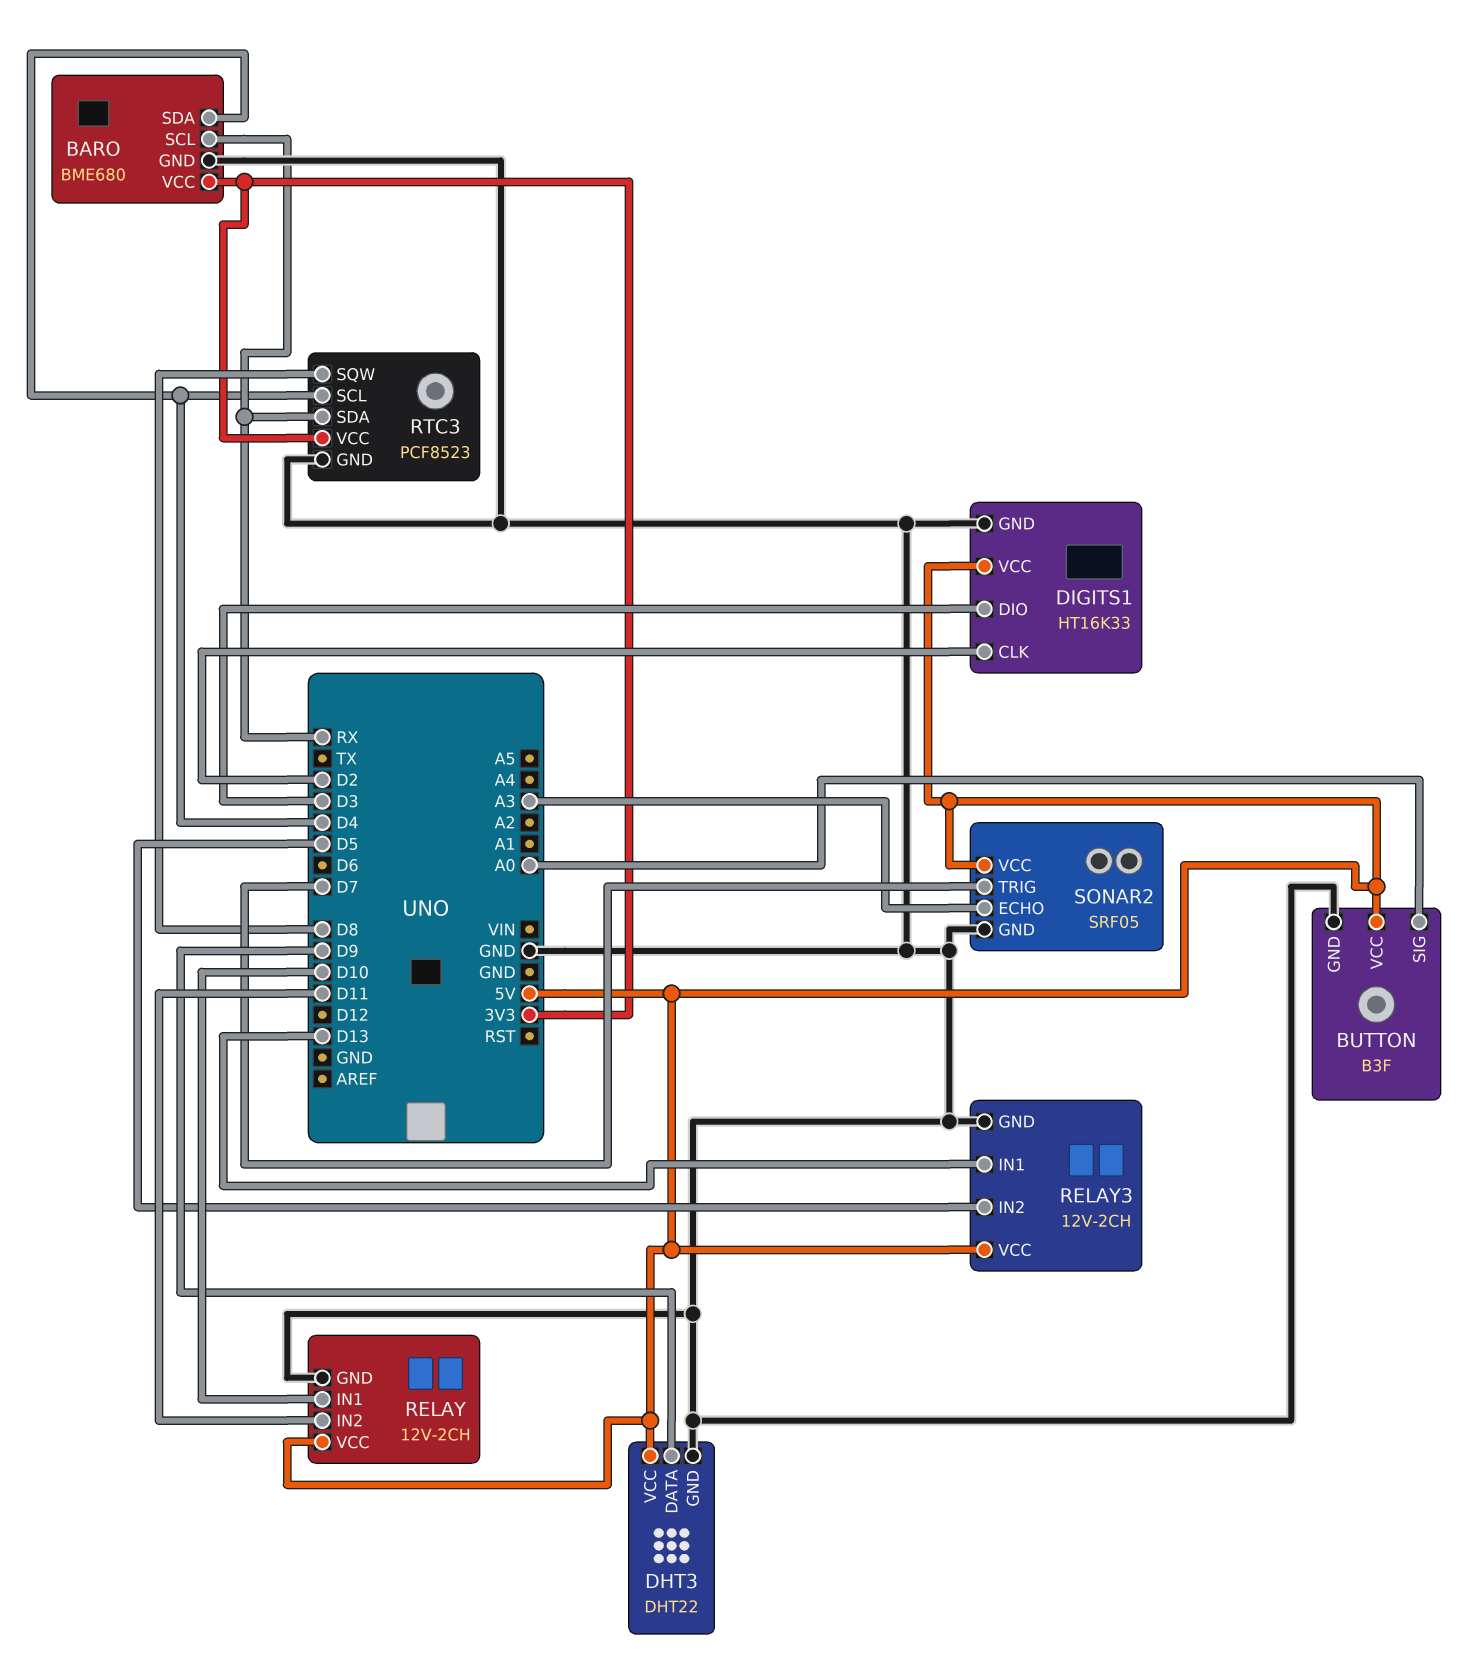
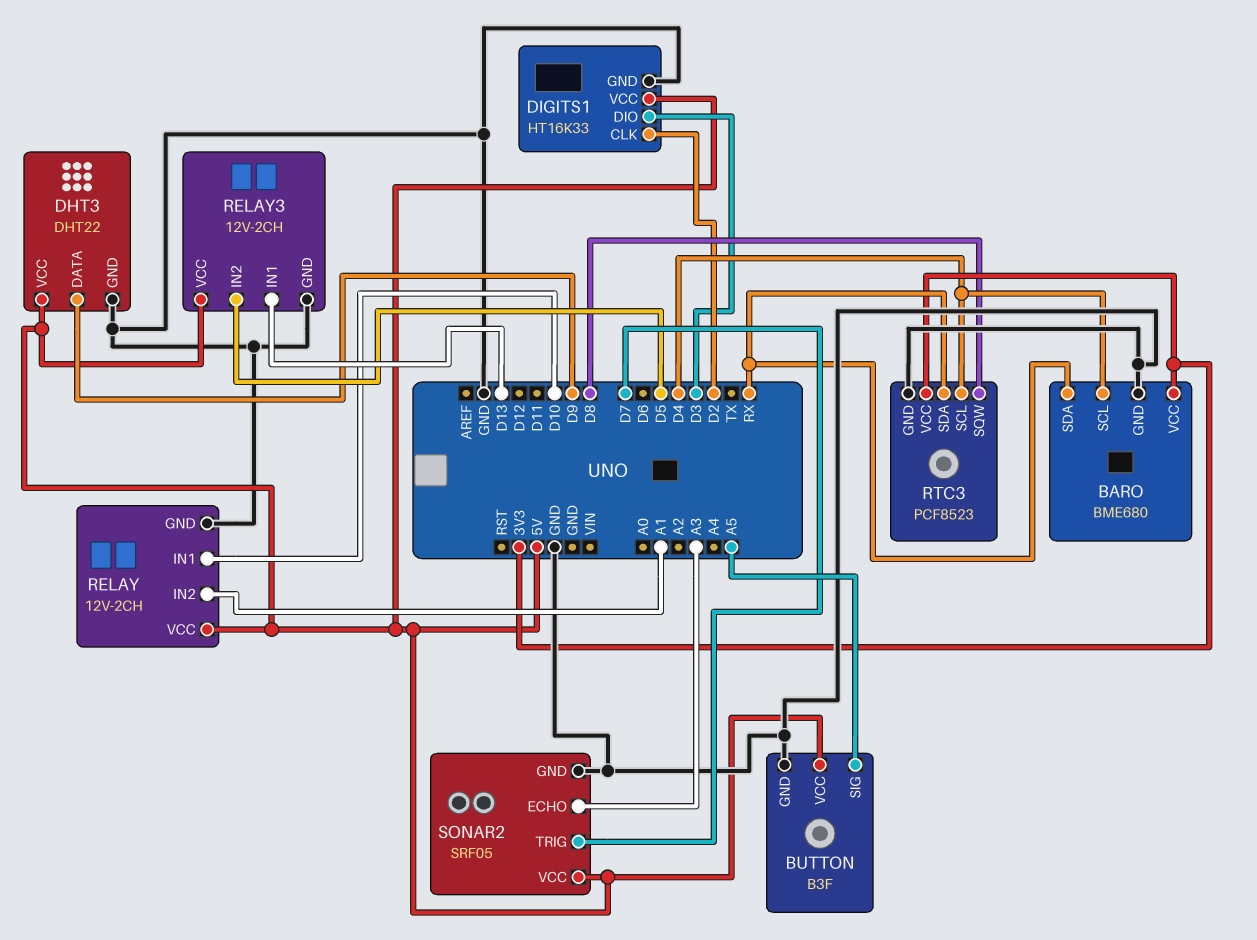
BARO pin SCL: RX -> D4
BARO pin SDA: D4 -> RX
BUTTON pin SIG: A0 -> A5
RELAY pin IN2: D11 -> A1

